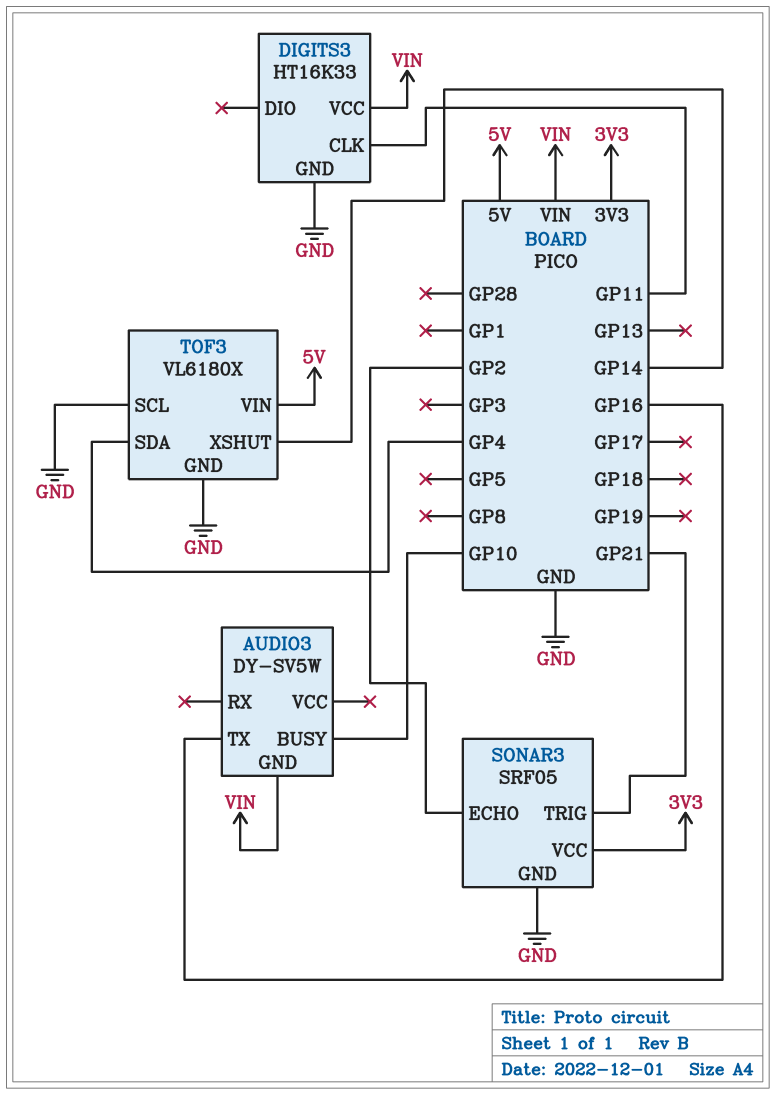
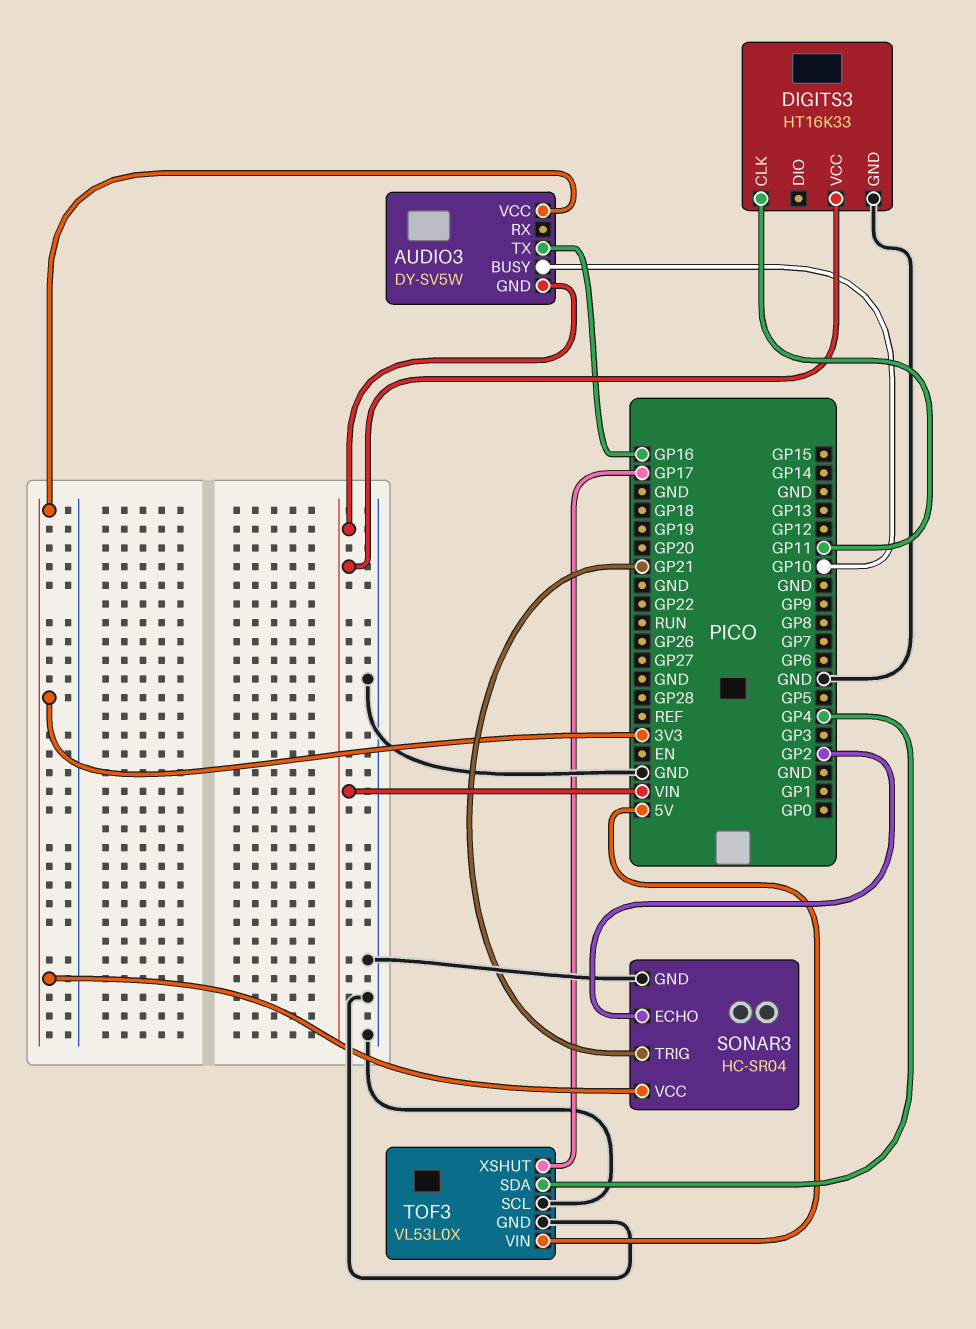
AUDIO3 pin VCC: none -> 3V3
SONAR3: SRF05 -> HC-SR04
TOF3: VL6180X -> VL53L0X
TOF3 pin XSHUT: GP14 -> GP17

